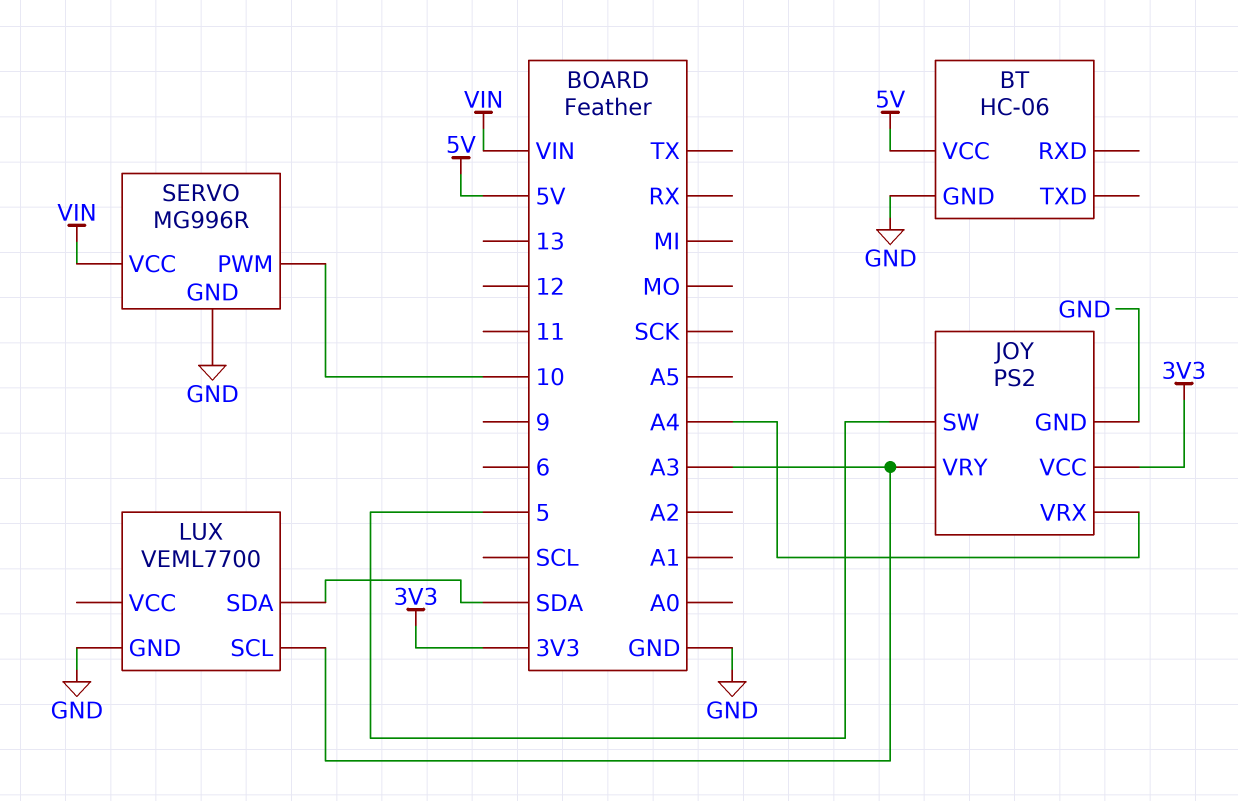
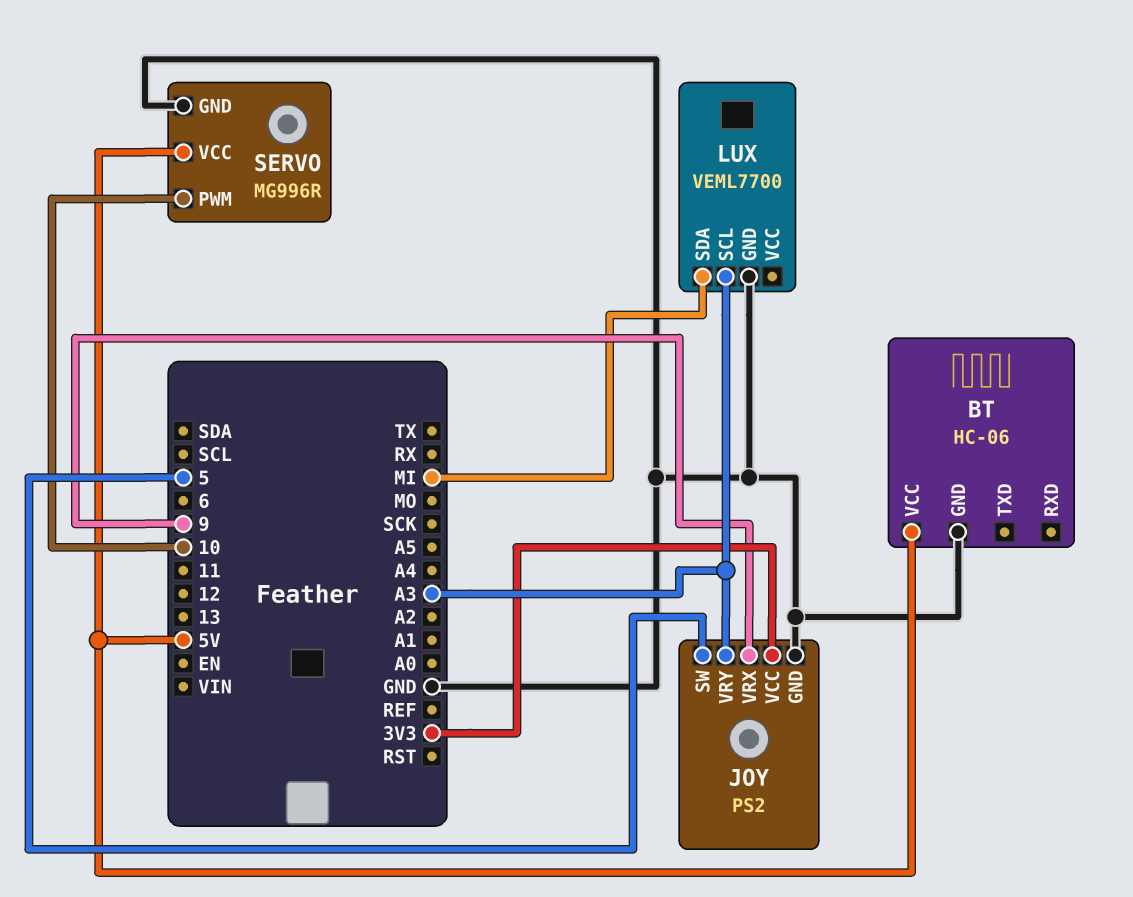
JOY pin VRX: A4 -> 9
LUX pin SDA: SDA -> MI
SERVO pin VCC: VIN -> 5V

